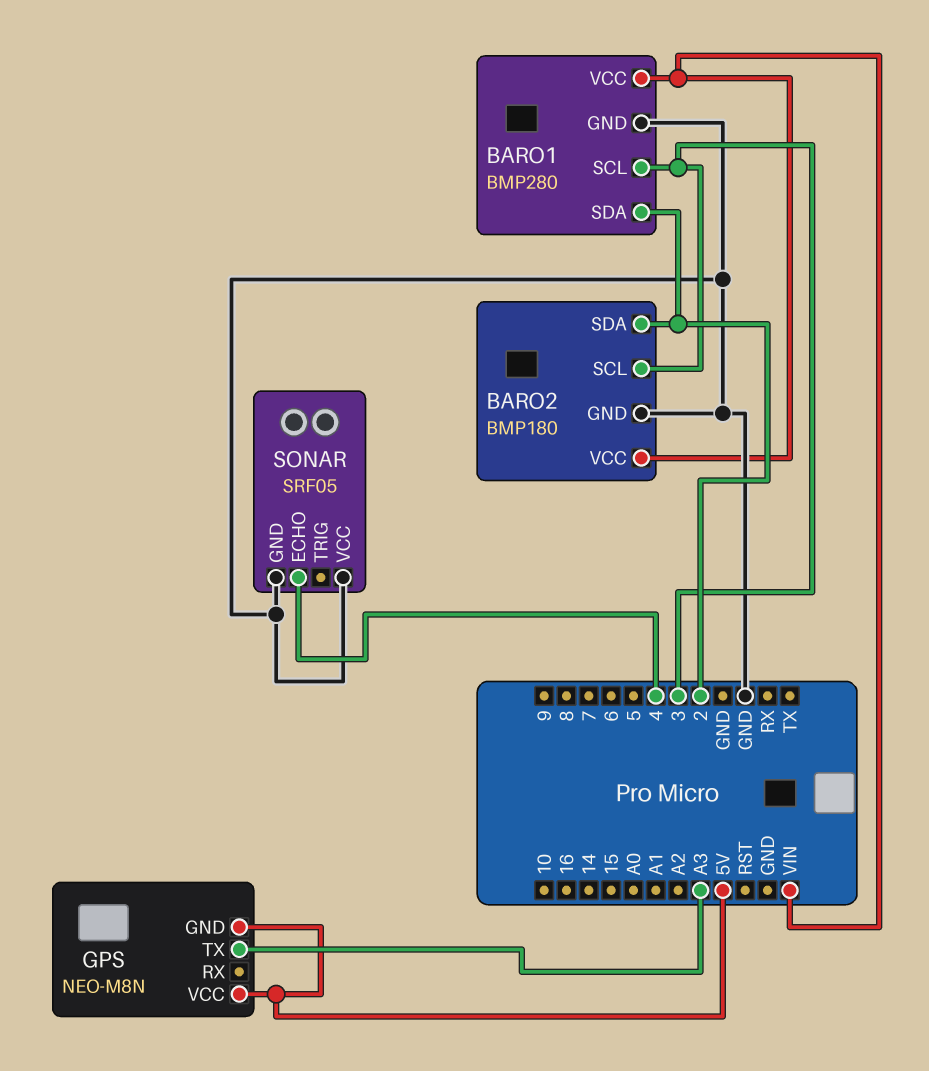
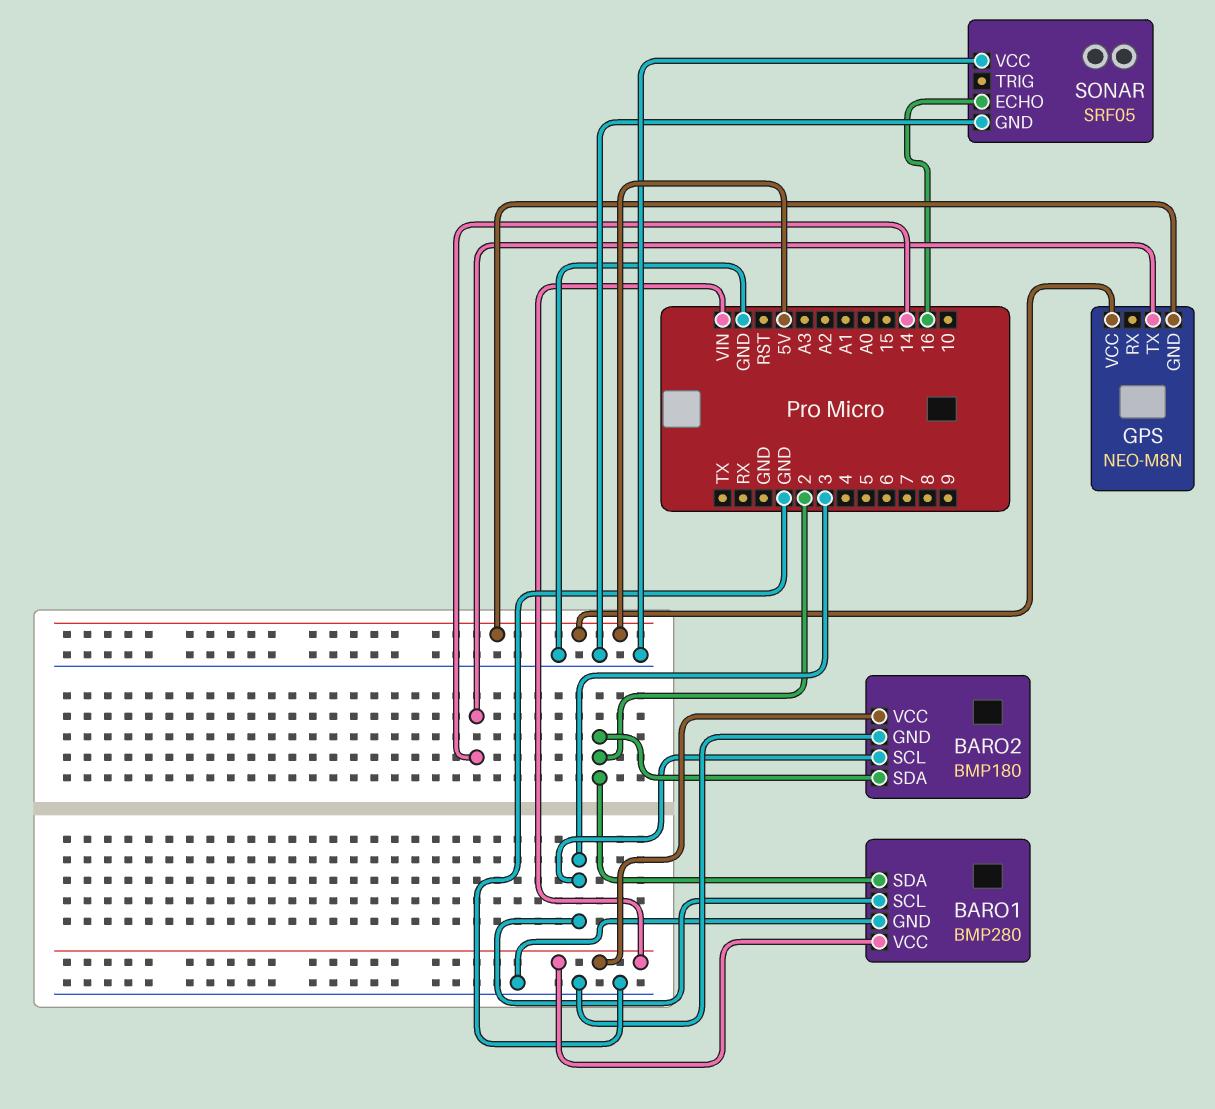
GPS pin TX: A3 -> 14
SONAR pin ECHO: 4 -> 16

